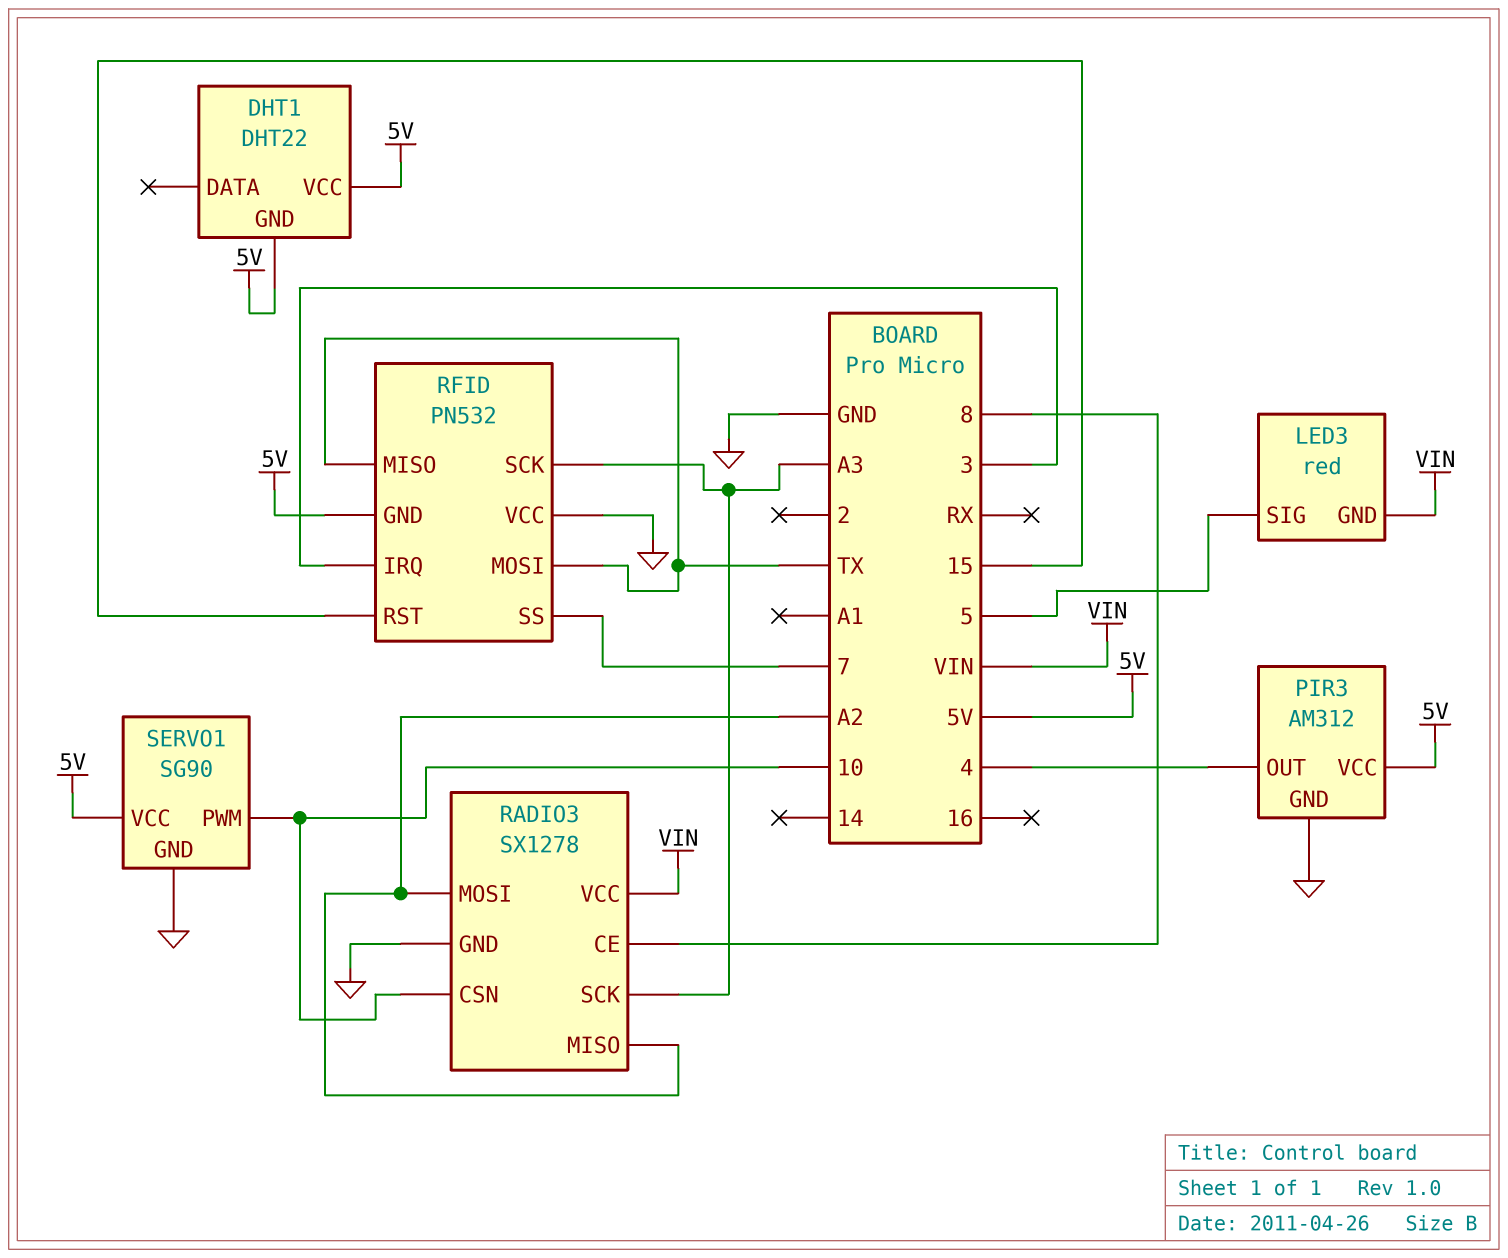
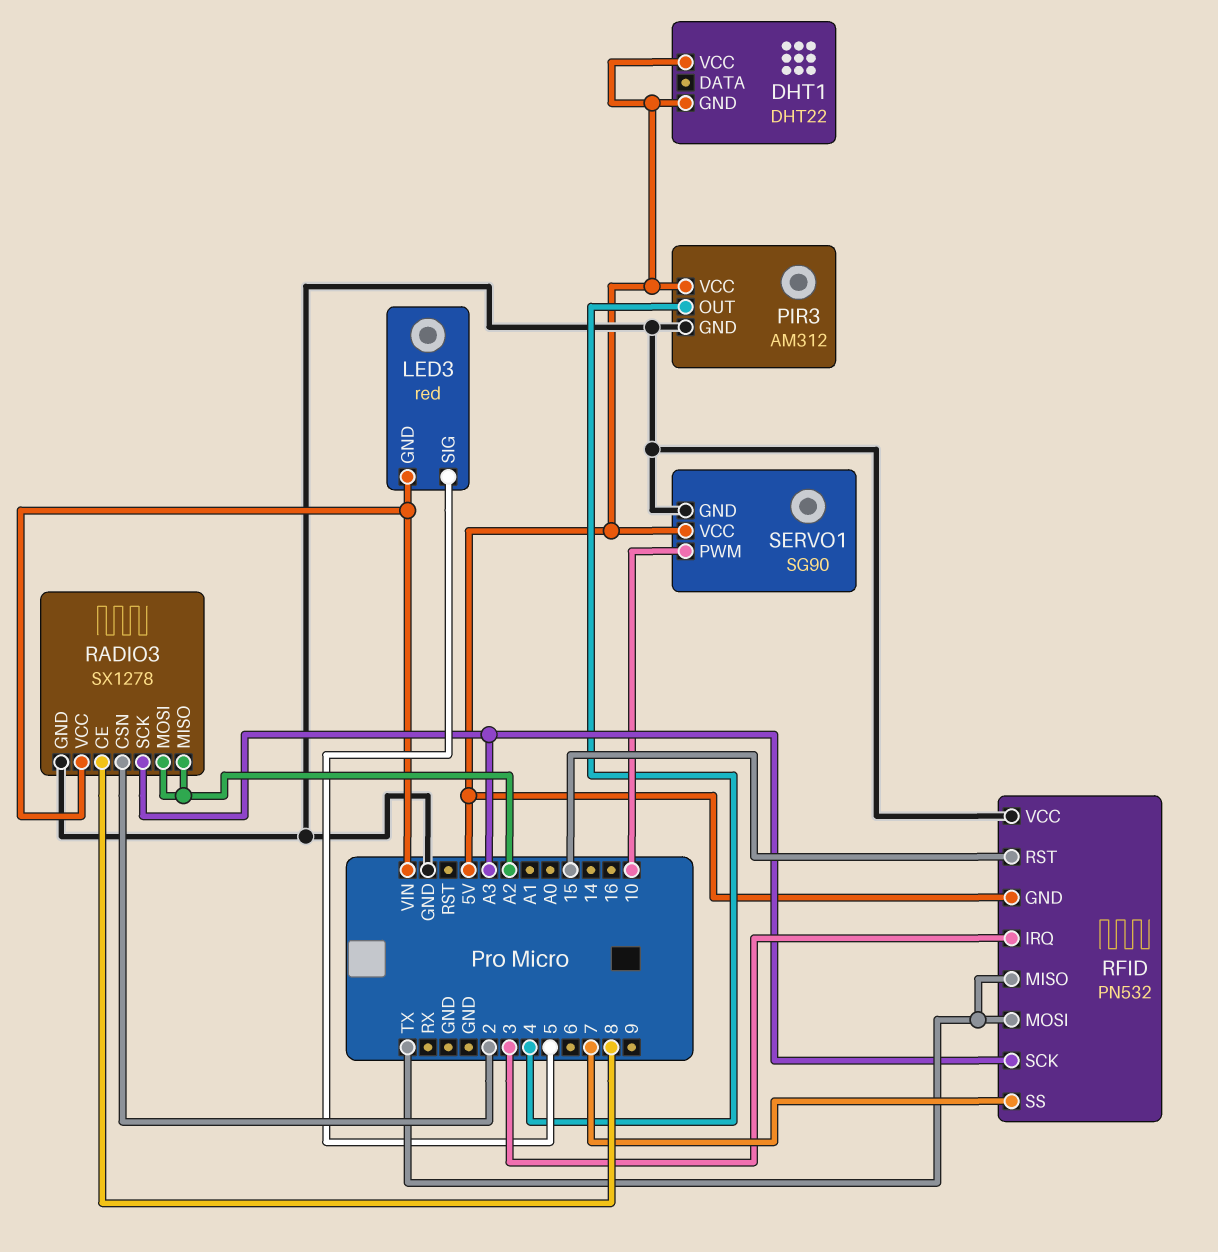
RADIO3 pin CSN: 10 -> 2

